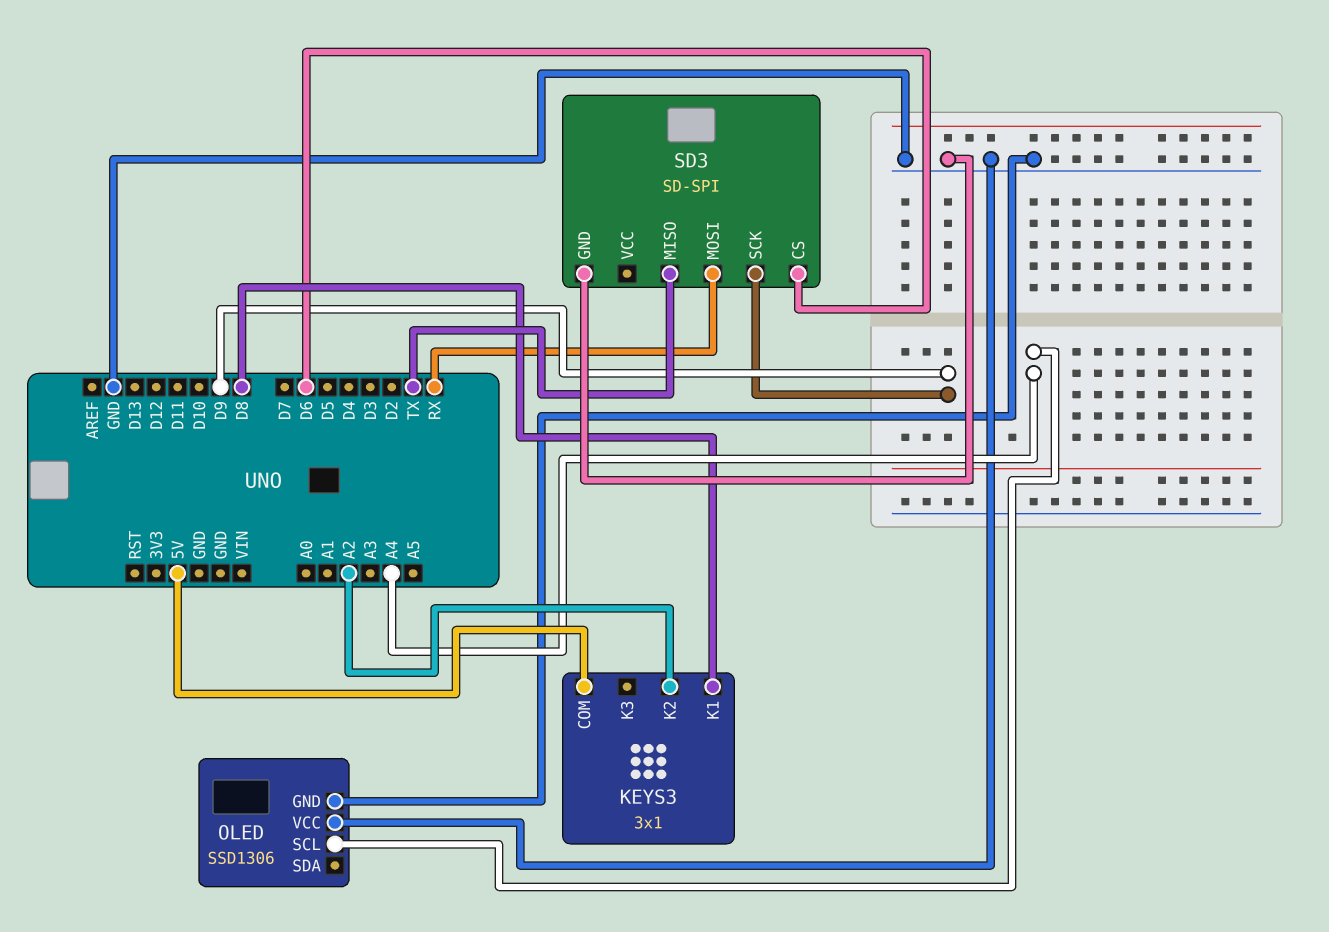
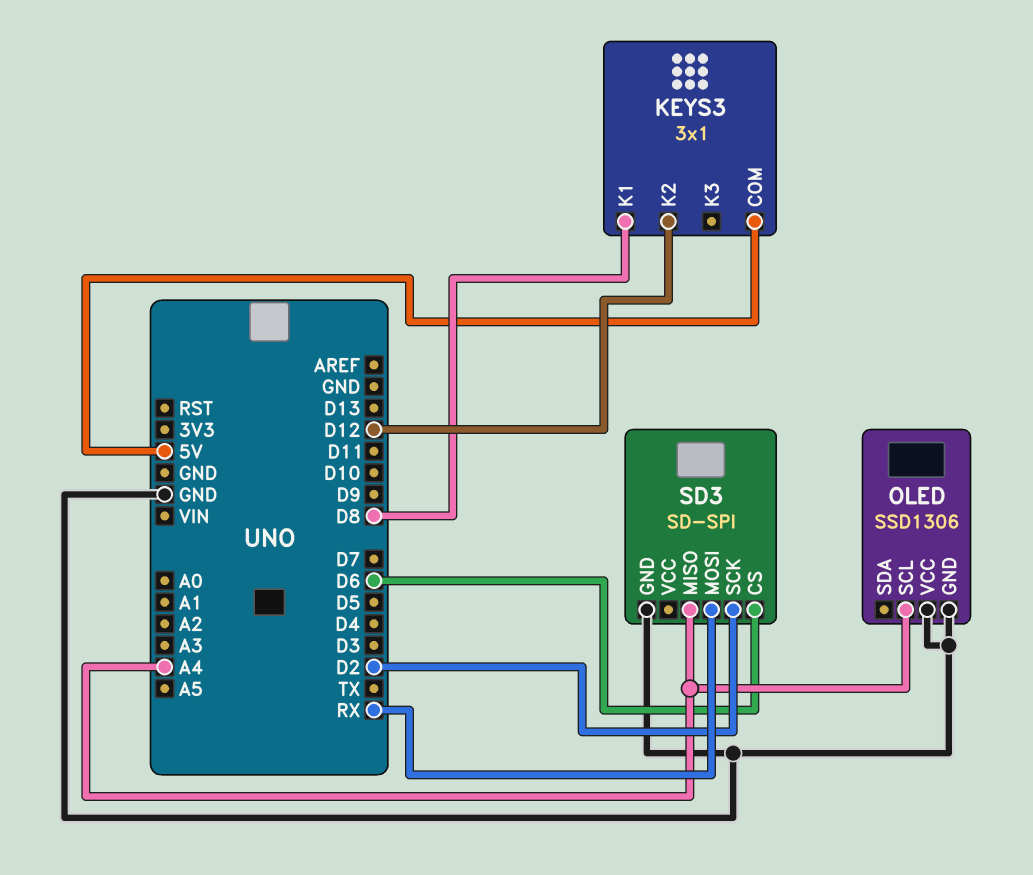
KEYS3 pin K2: A2 -> D12
SD3 pin MISO: TX -> A4
SD3 pin SCK: D9 -> D2

